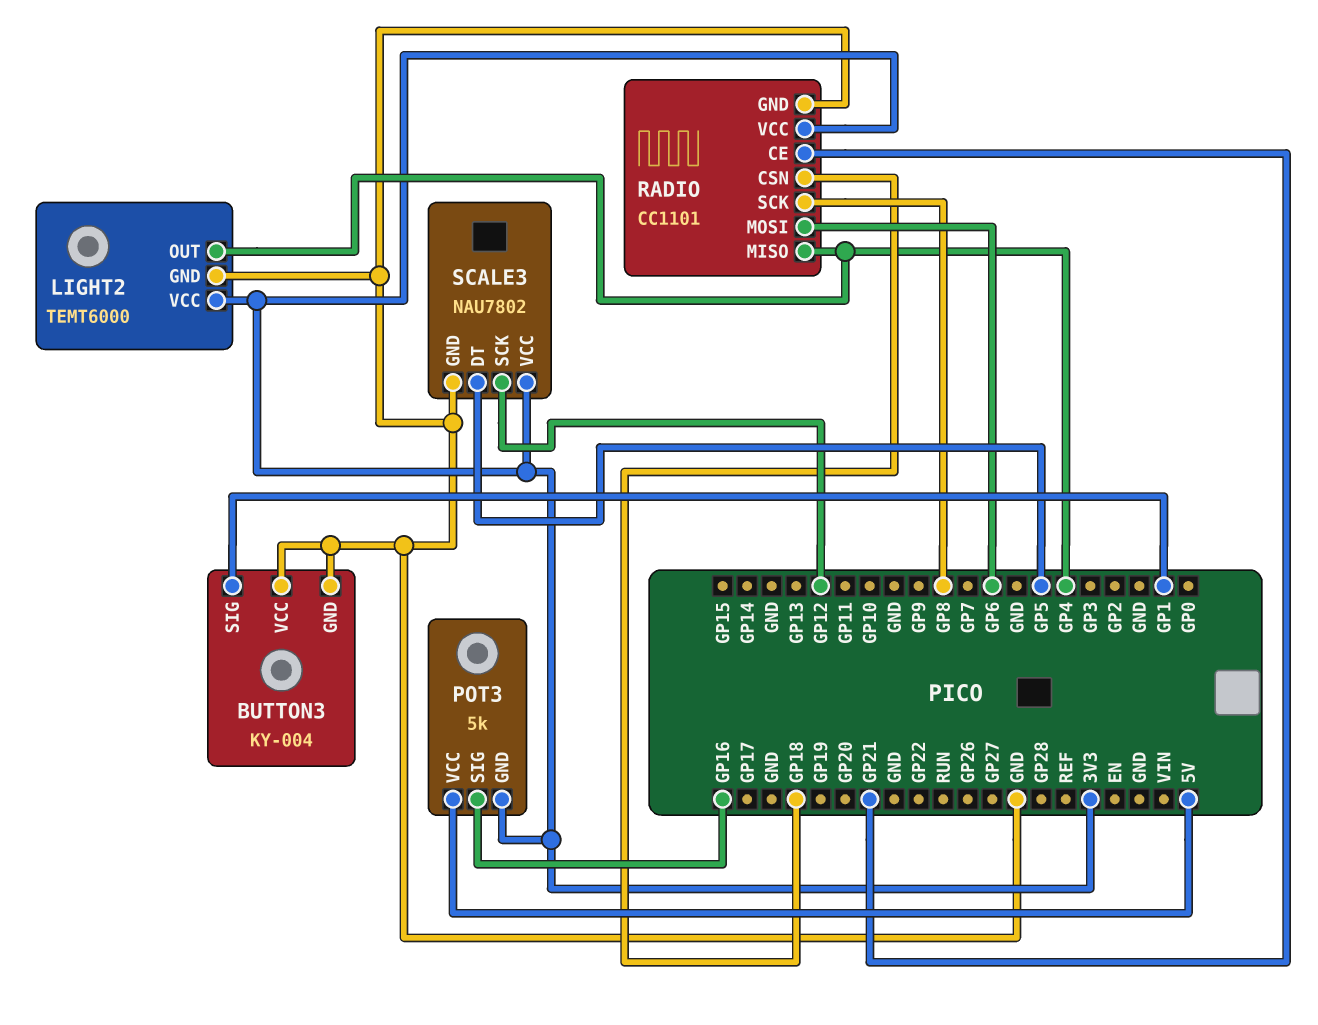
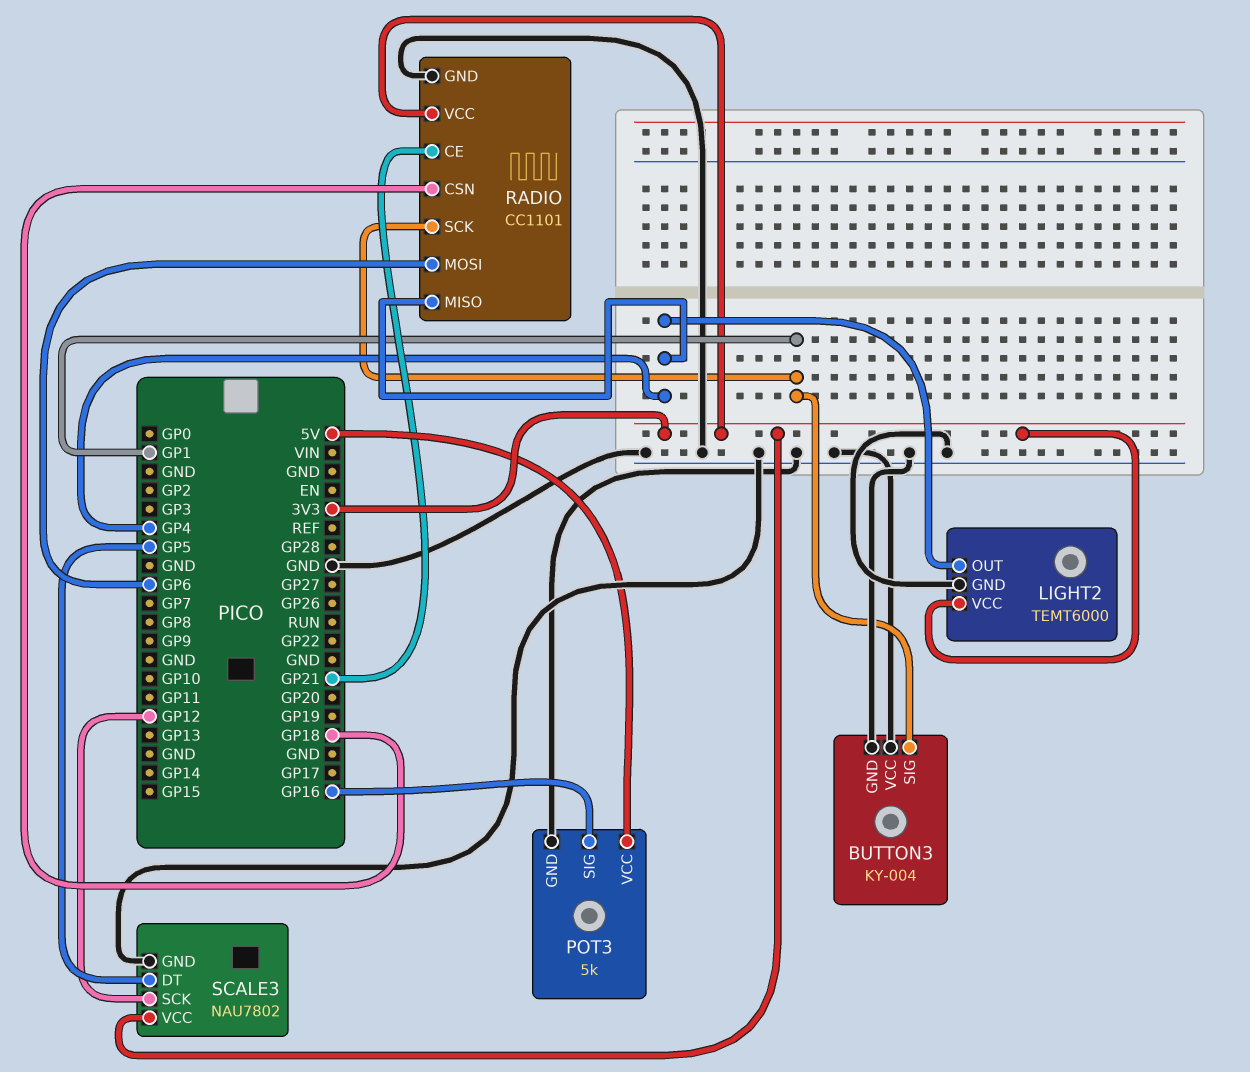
POT3 pin GND: 3V3 -> GND
RADIO pin SCK: GP8 -> GP1

